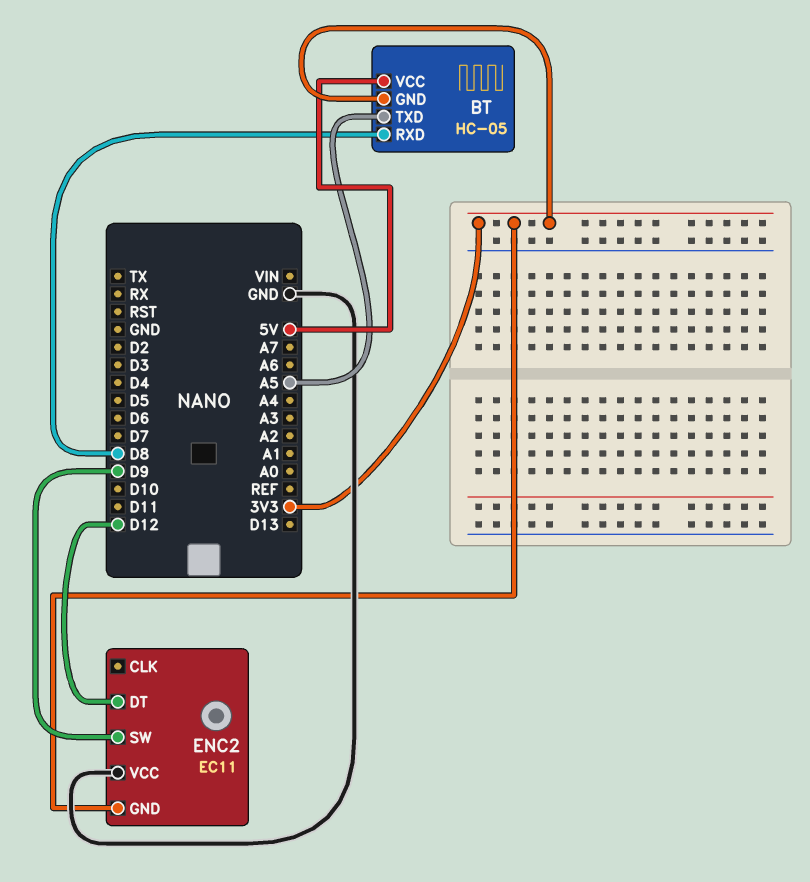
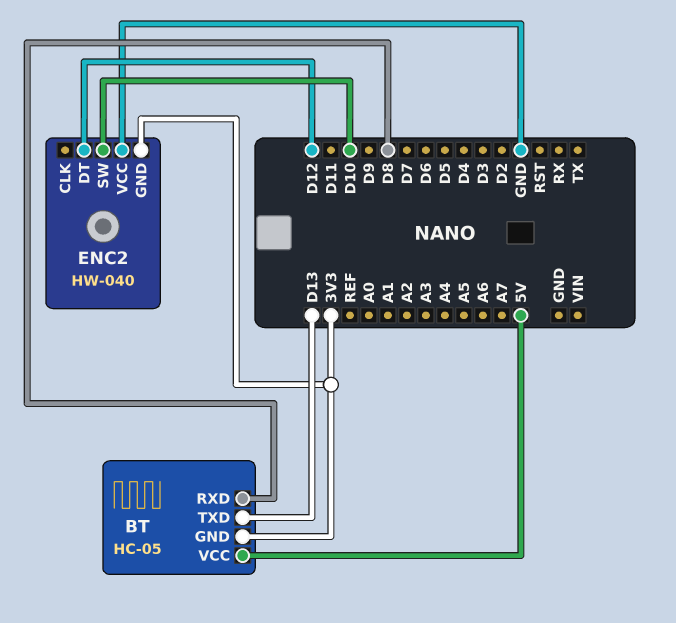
BT pin TXD: A5 -> D13
ENC2: EC11 -> HW-040
ENC2 pin SW: D9 -> D10

